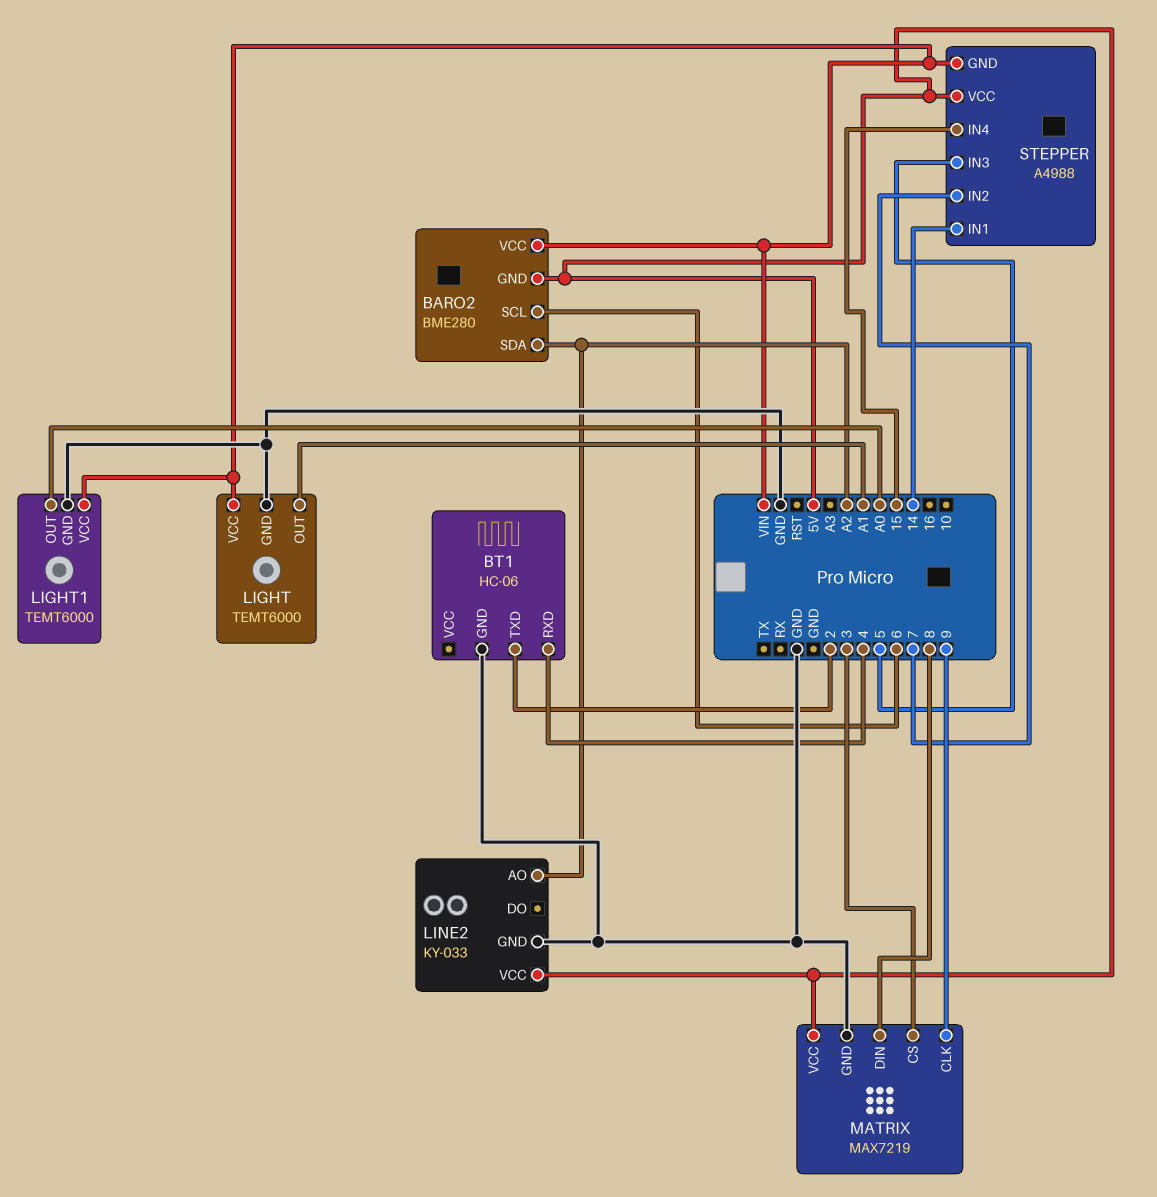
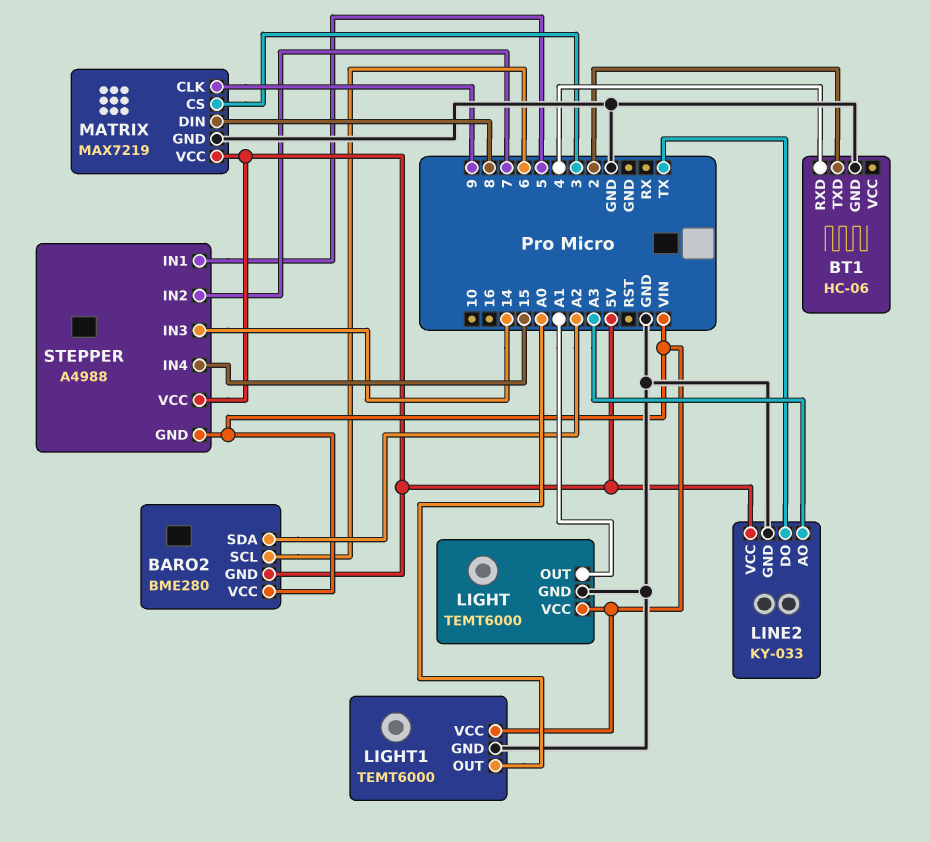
LINE2 pin AO: A2 -> A3
LINE2 pin DO: none -> TX
STEPPER pin IN1: 14 -> 5
STEPPER pin IN3: 5 -> 14

